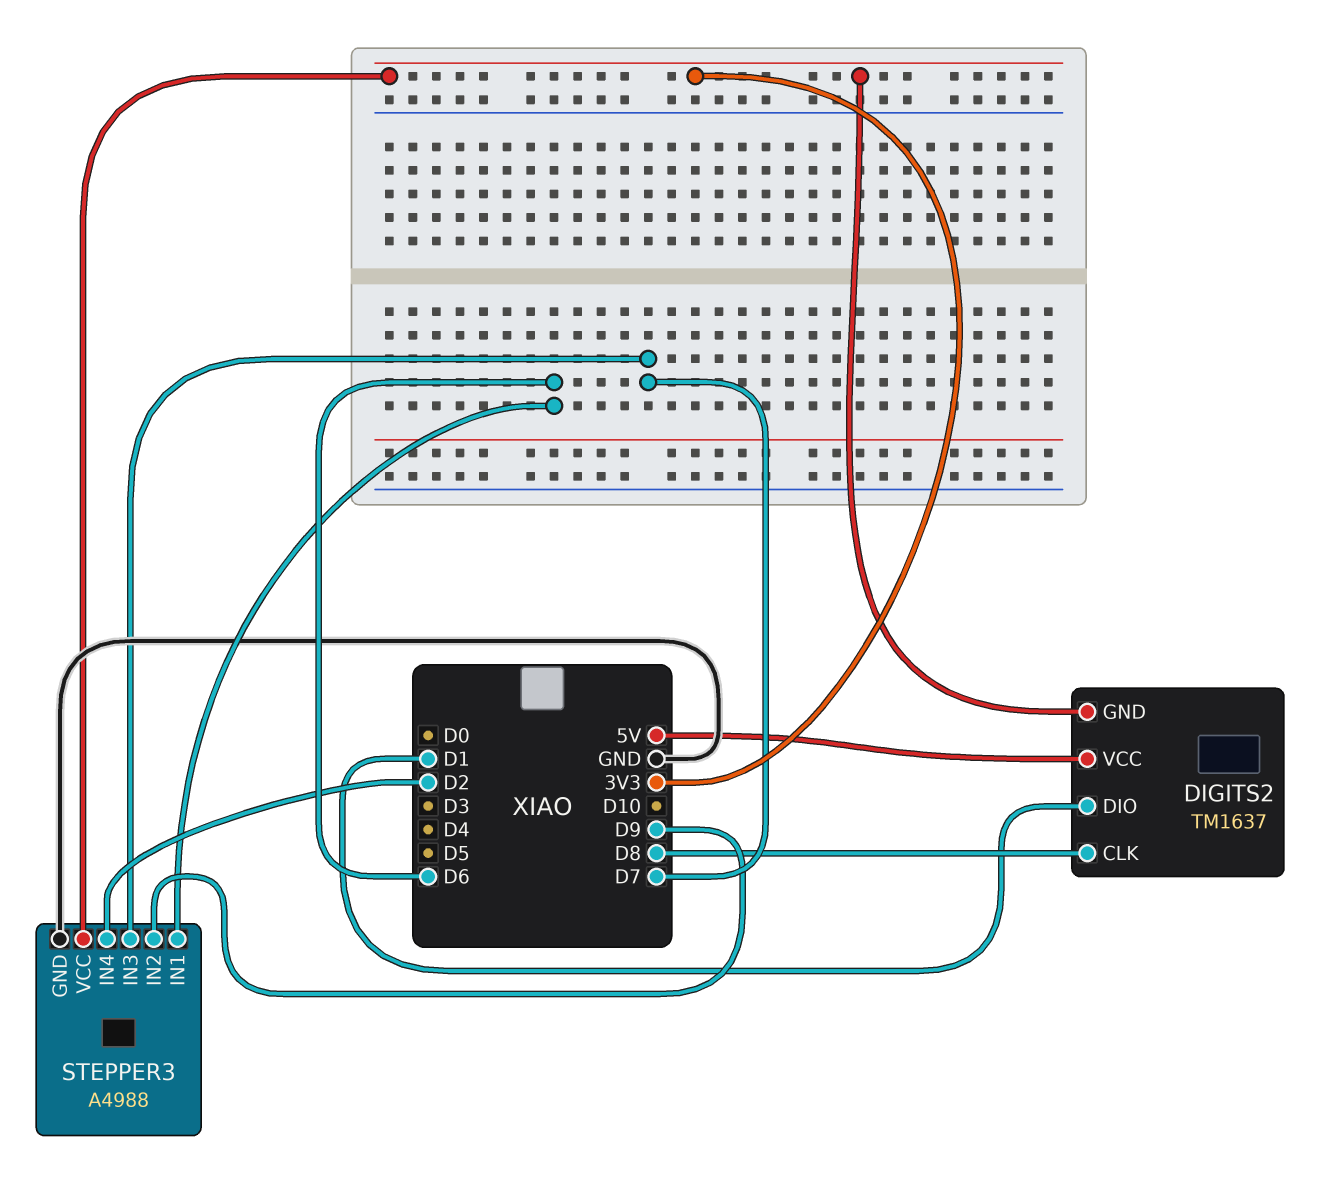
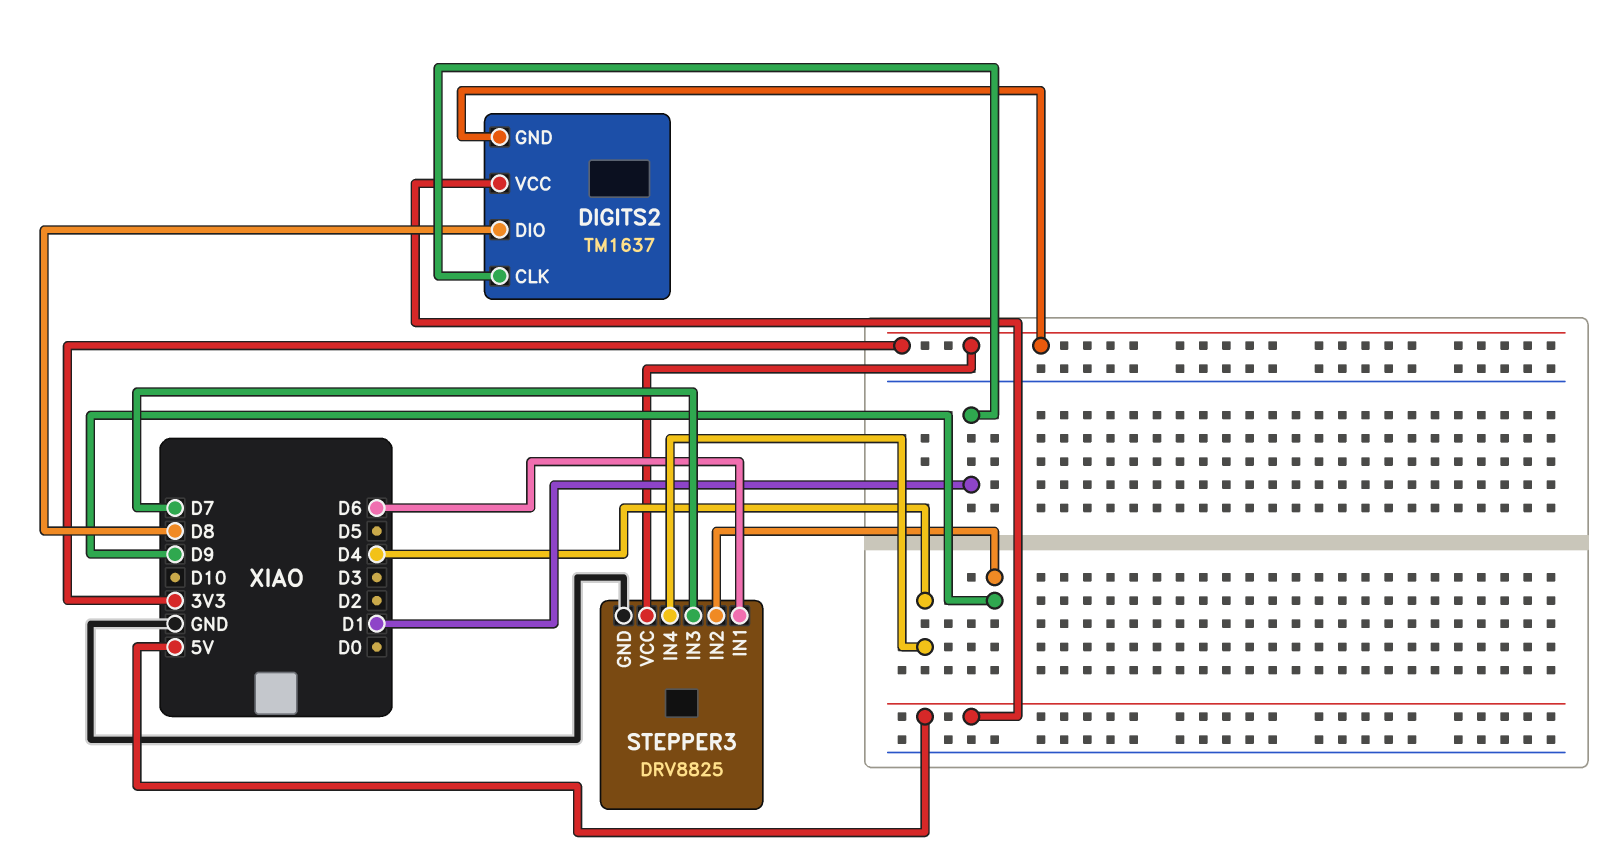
DIGITS2 pin CLK: D8 -> D1
DIGITS2 pin DIO: D1 -> D8
STEPPER3: A4988 -> DRV8825
STEPPER3 pin IN4: D2 -> D4

